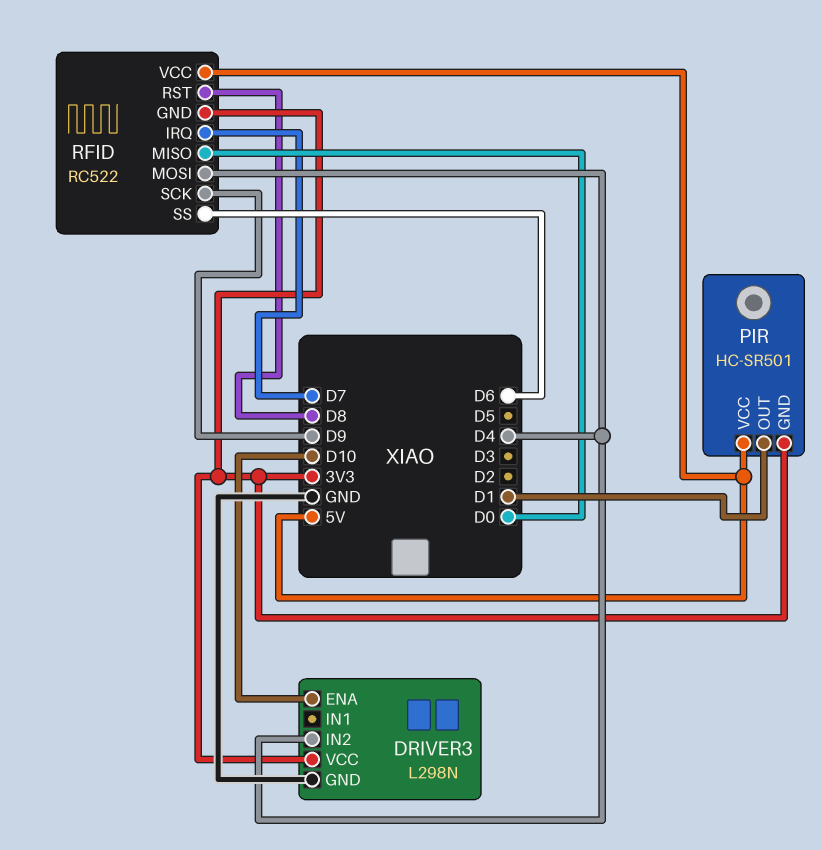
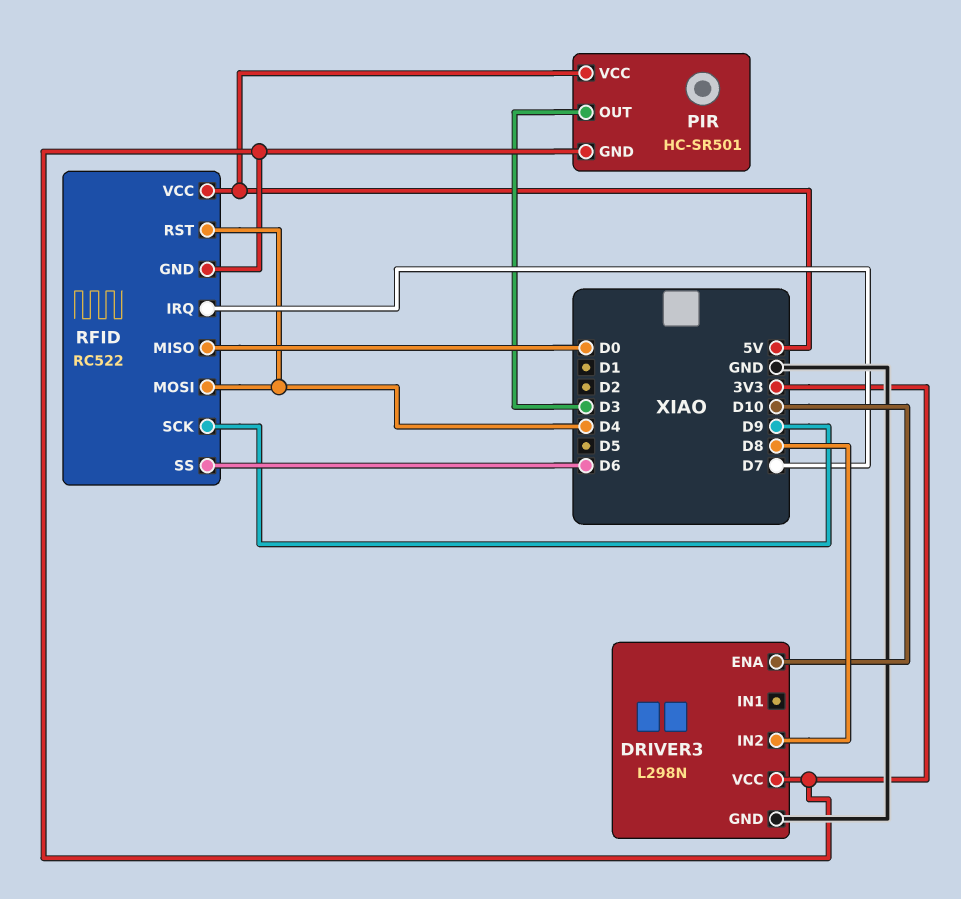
DRIVER3 pin IN2: D4 -> D8
PIR pin OUT: D1 -> D3
RFID pin RST: D8 -> D4

